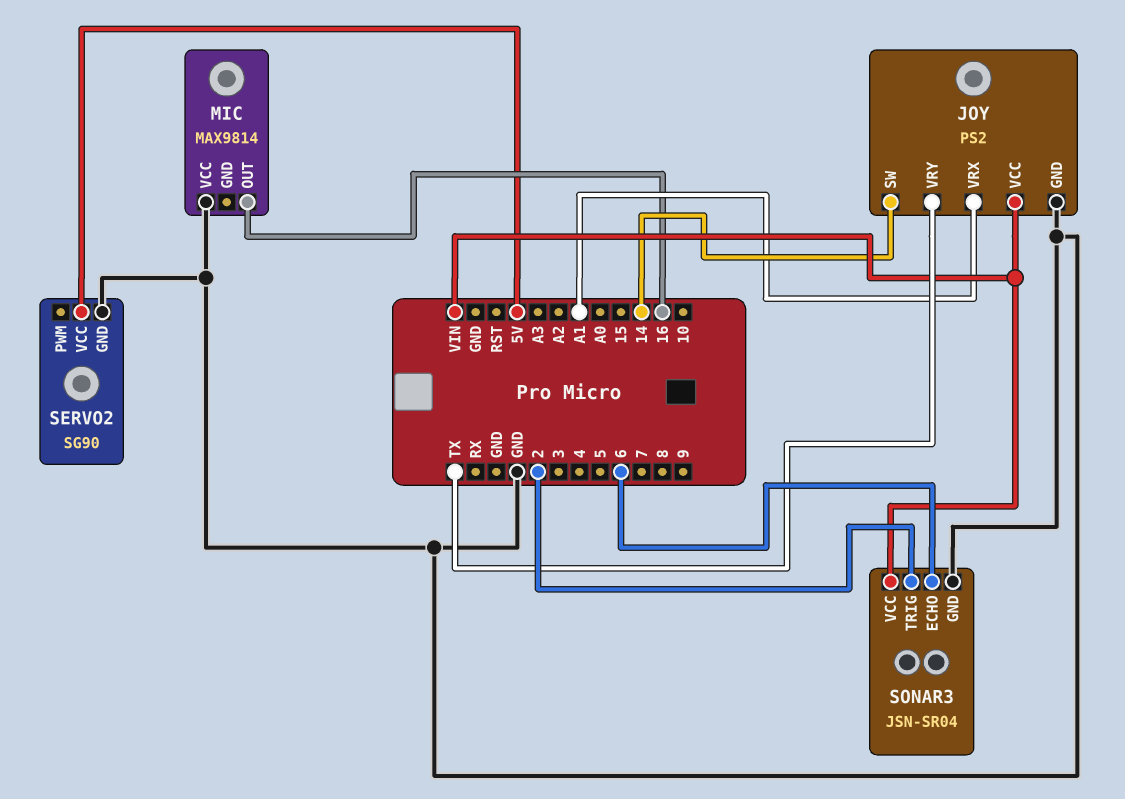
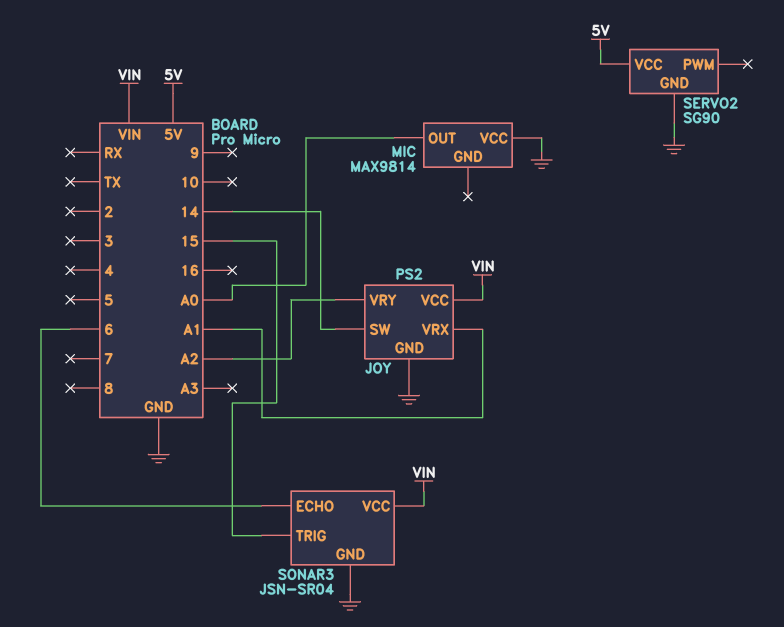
JOY pin VRY: TX -> A2
MIC pin OUT: 16 -> A0
SONAR3 pin TRIG: 2 -> 15

